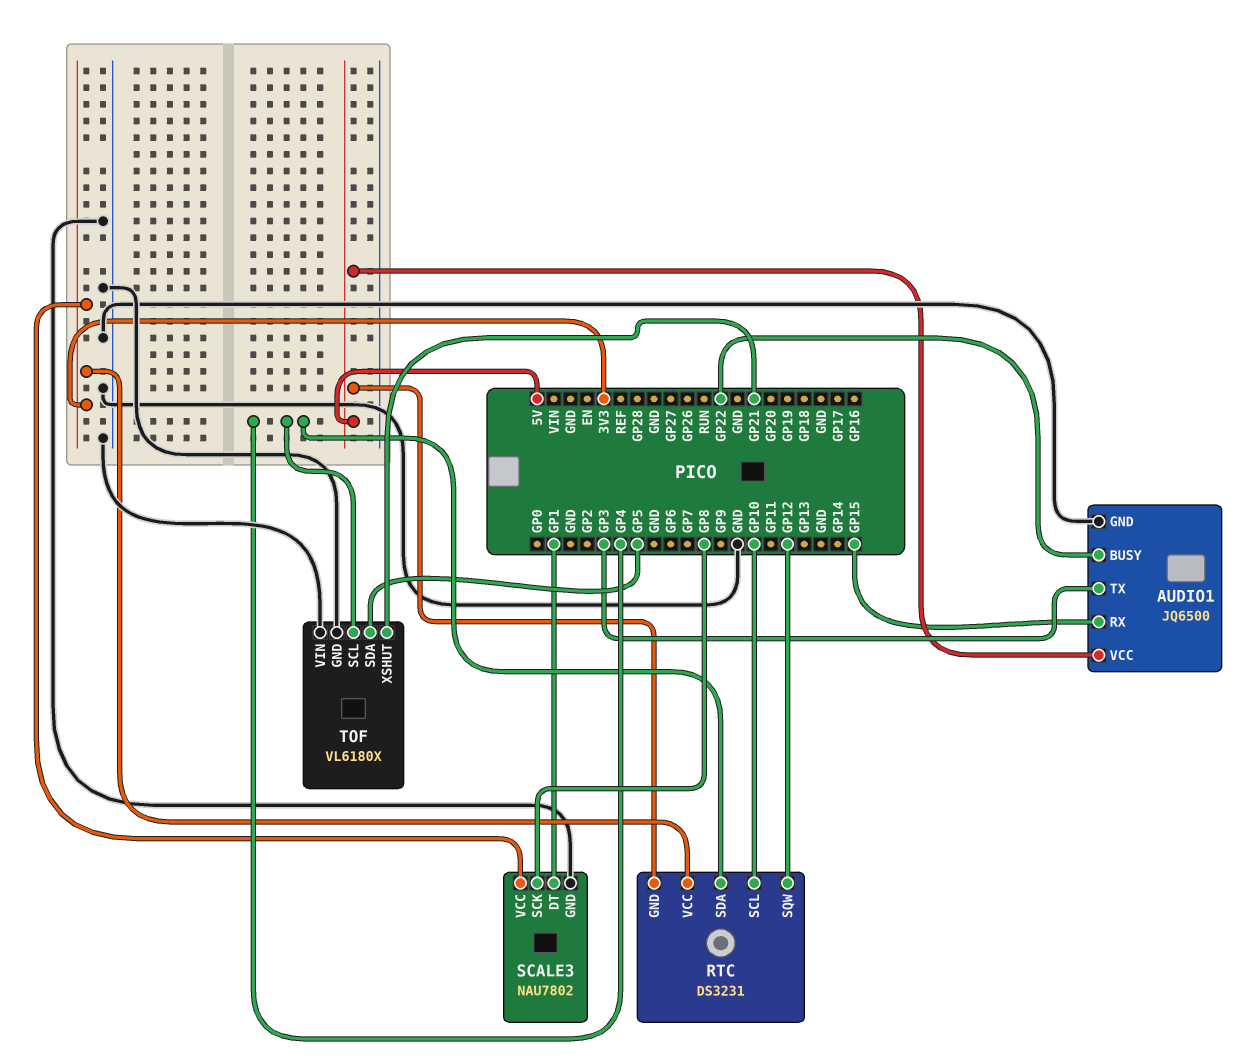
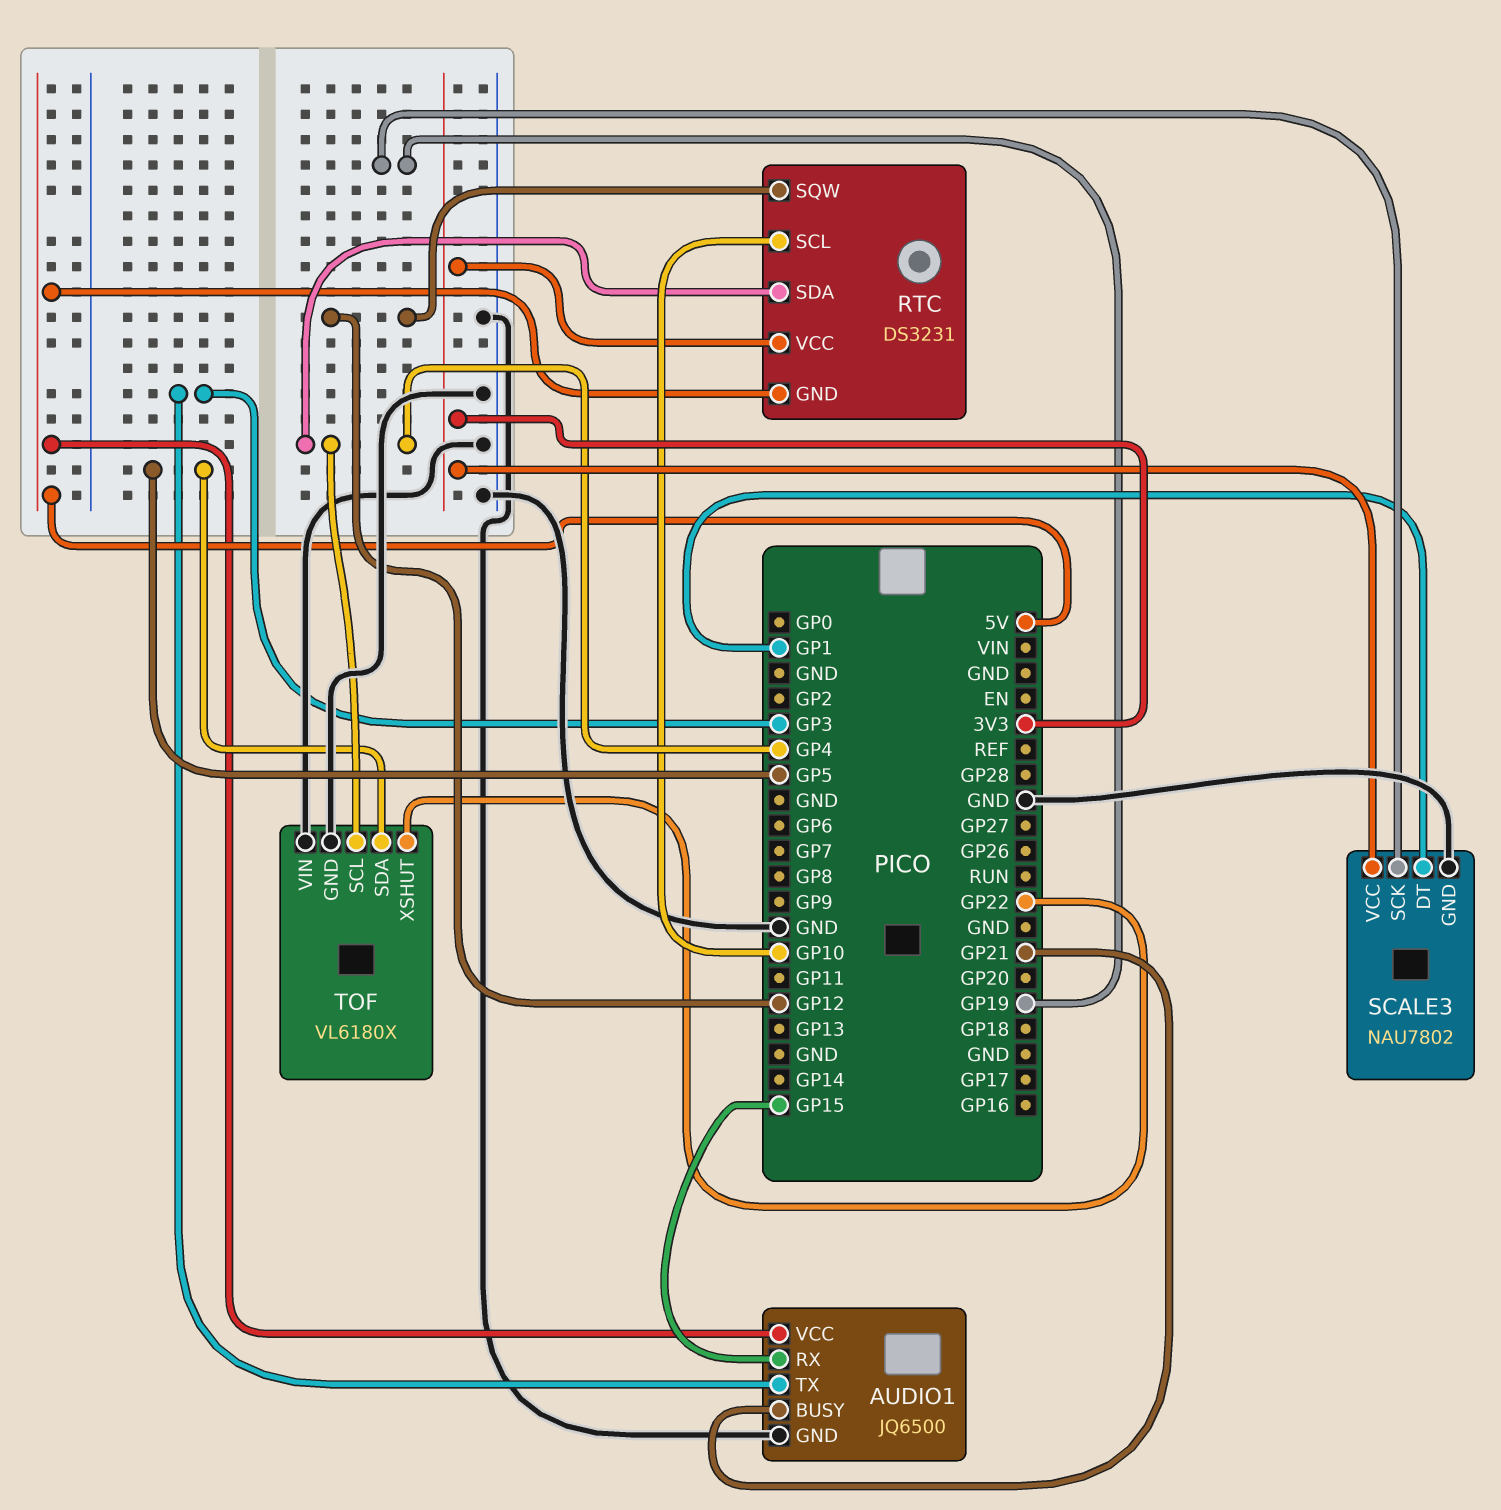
AUDIO1 pin BUSY: GP22 -> GP21
SCALE3 pin SCK: GP8 -> GP19
TOF pin XSHUT: GP21 -> GP22

